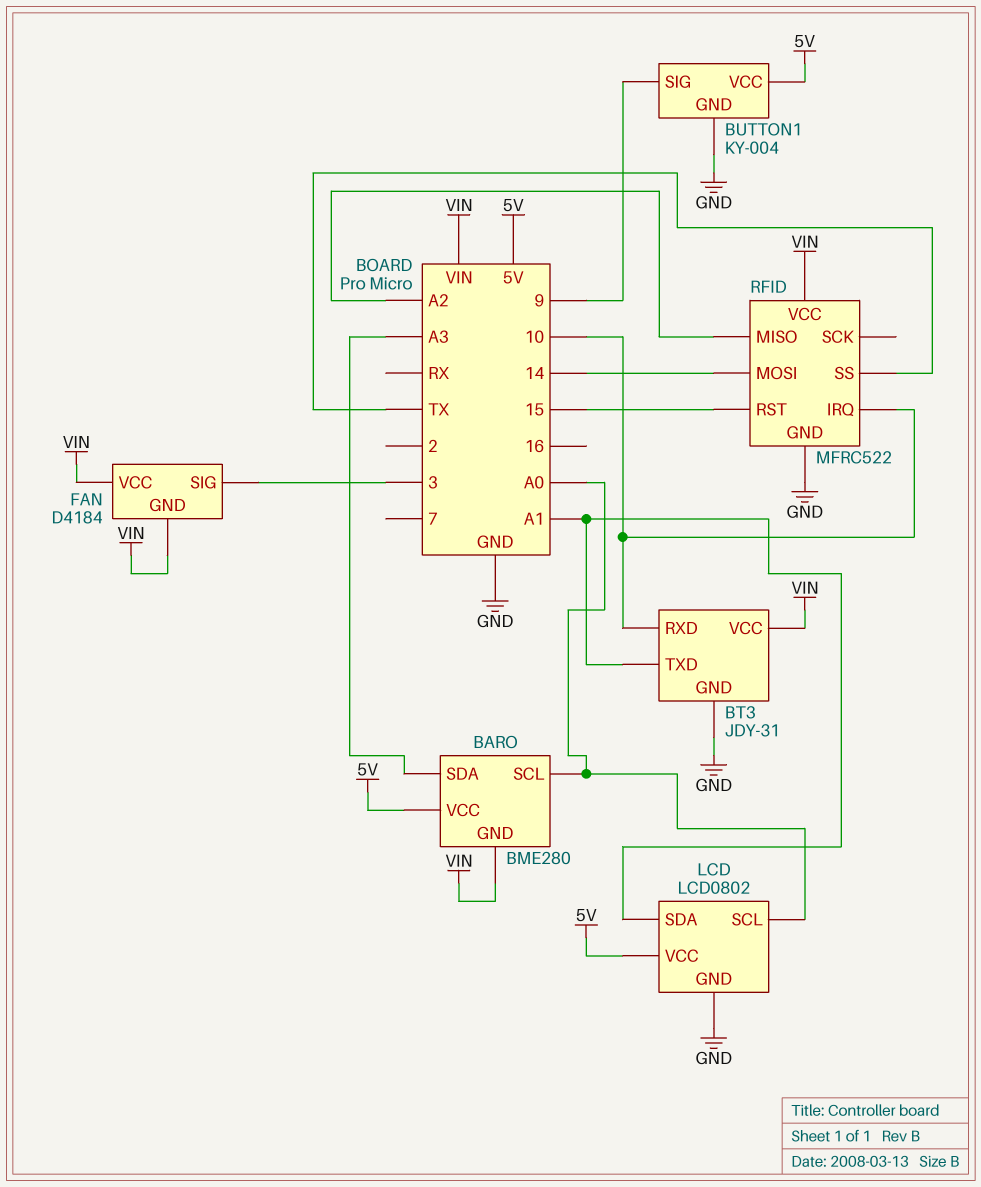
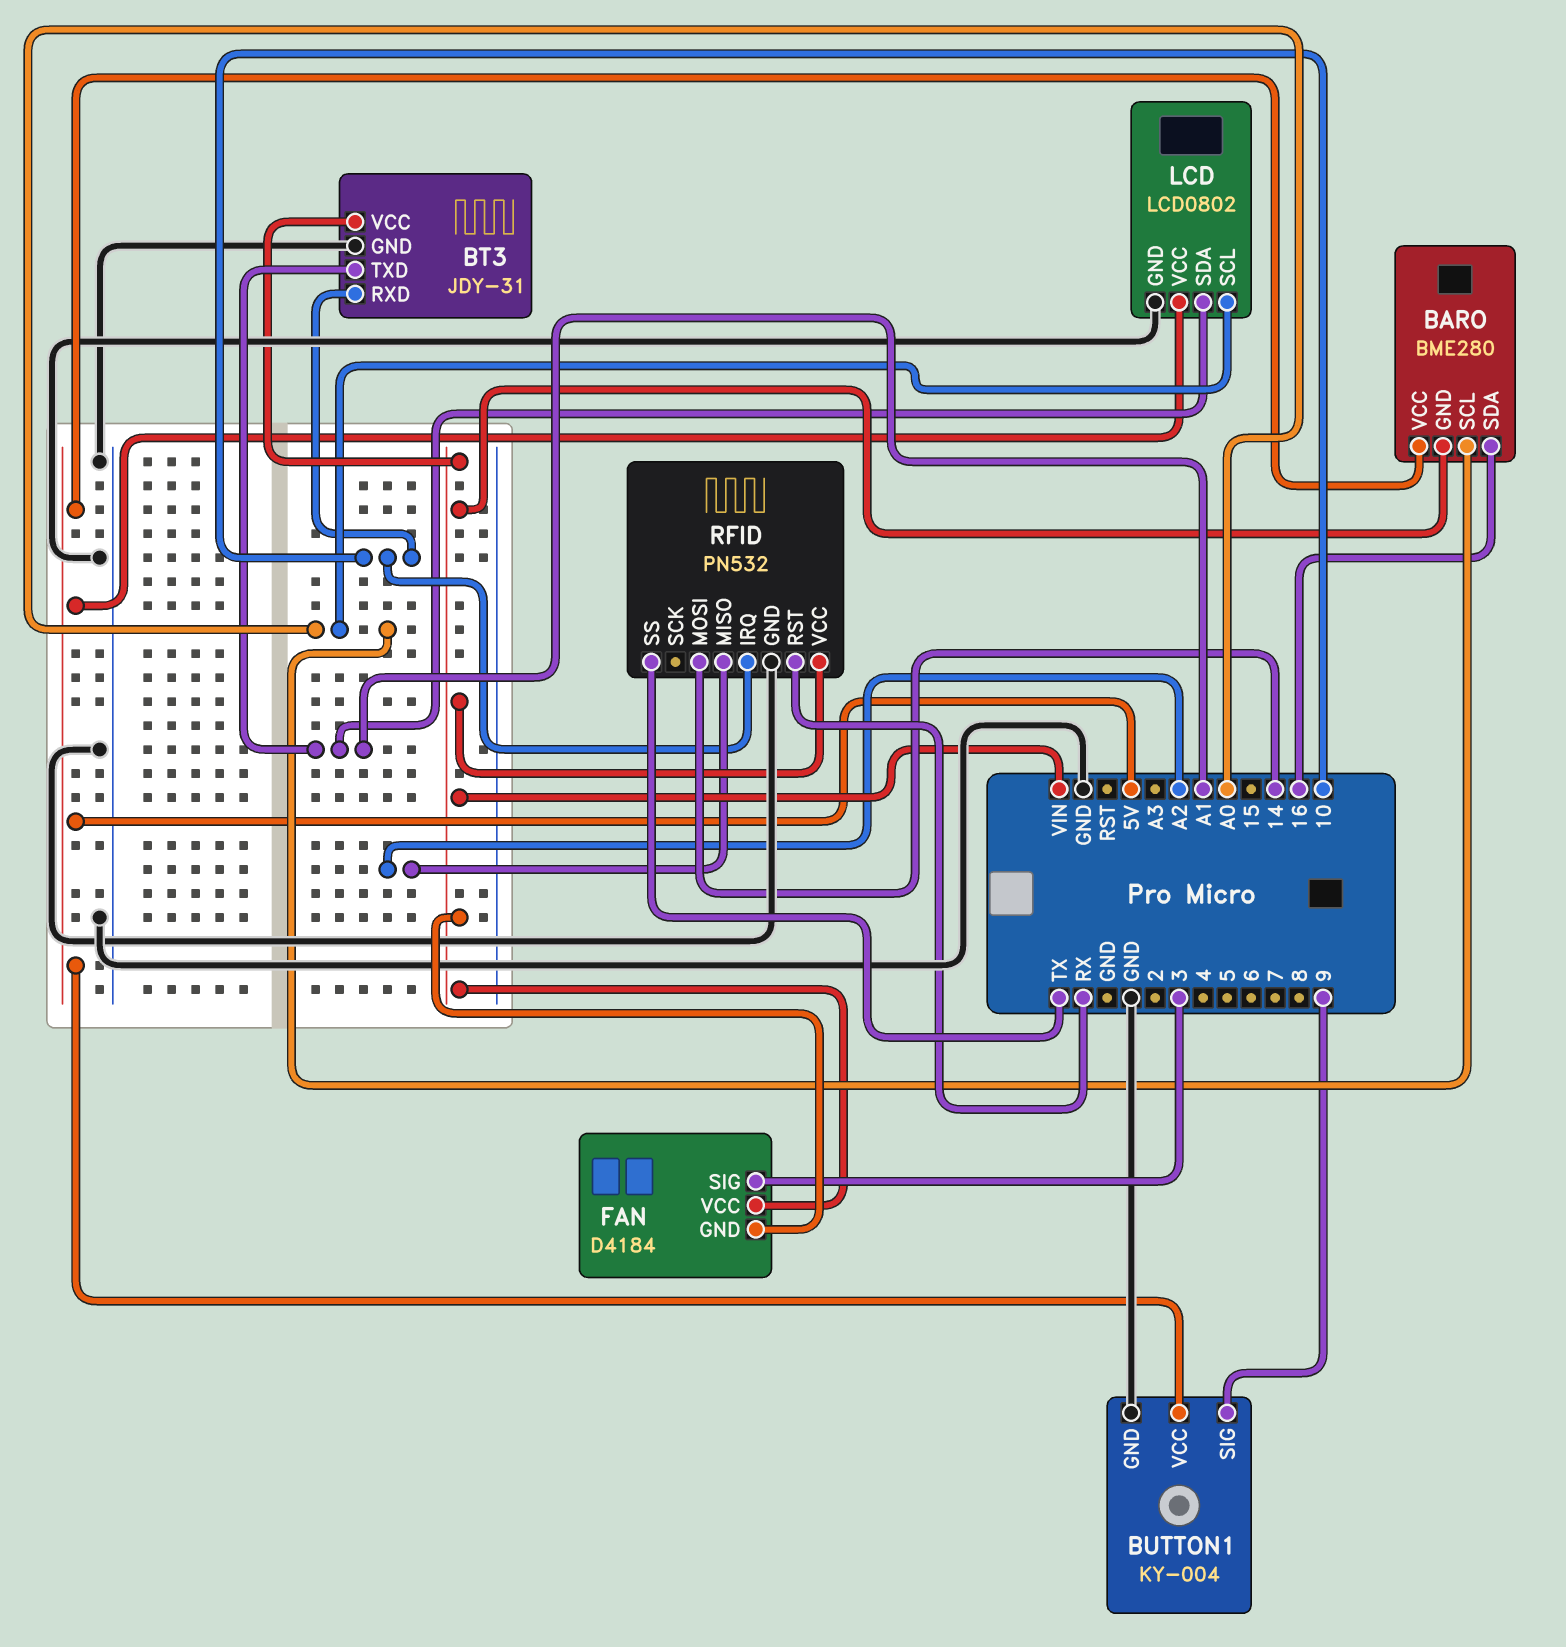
BARO pin SDA: A3 -> 16
RFID: MFRC522 -> PN532
RFID pin RST: 15 -> RX

